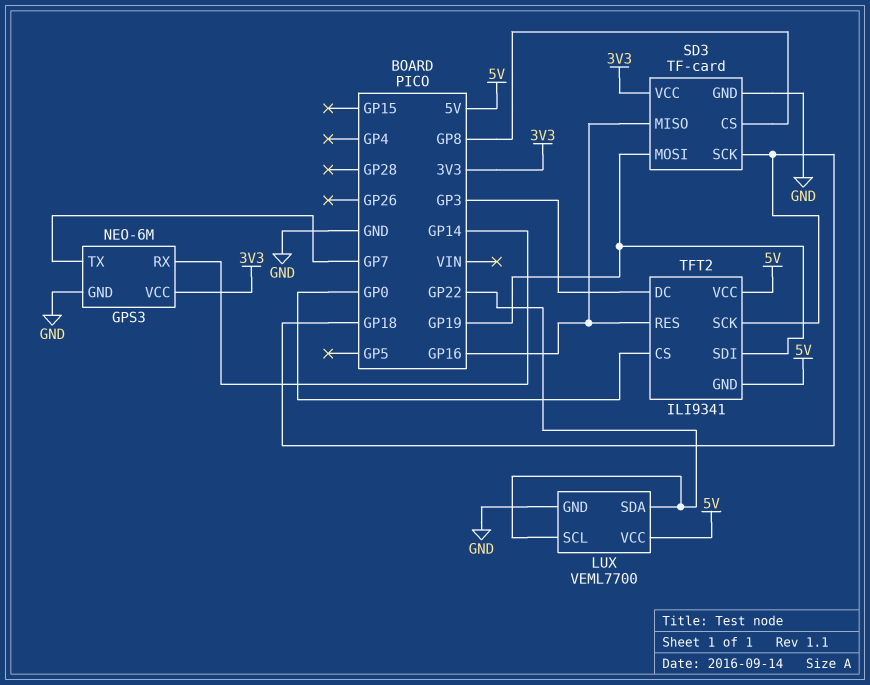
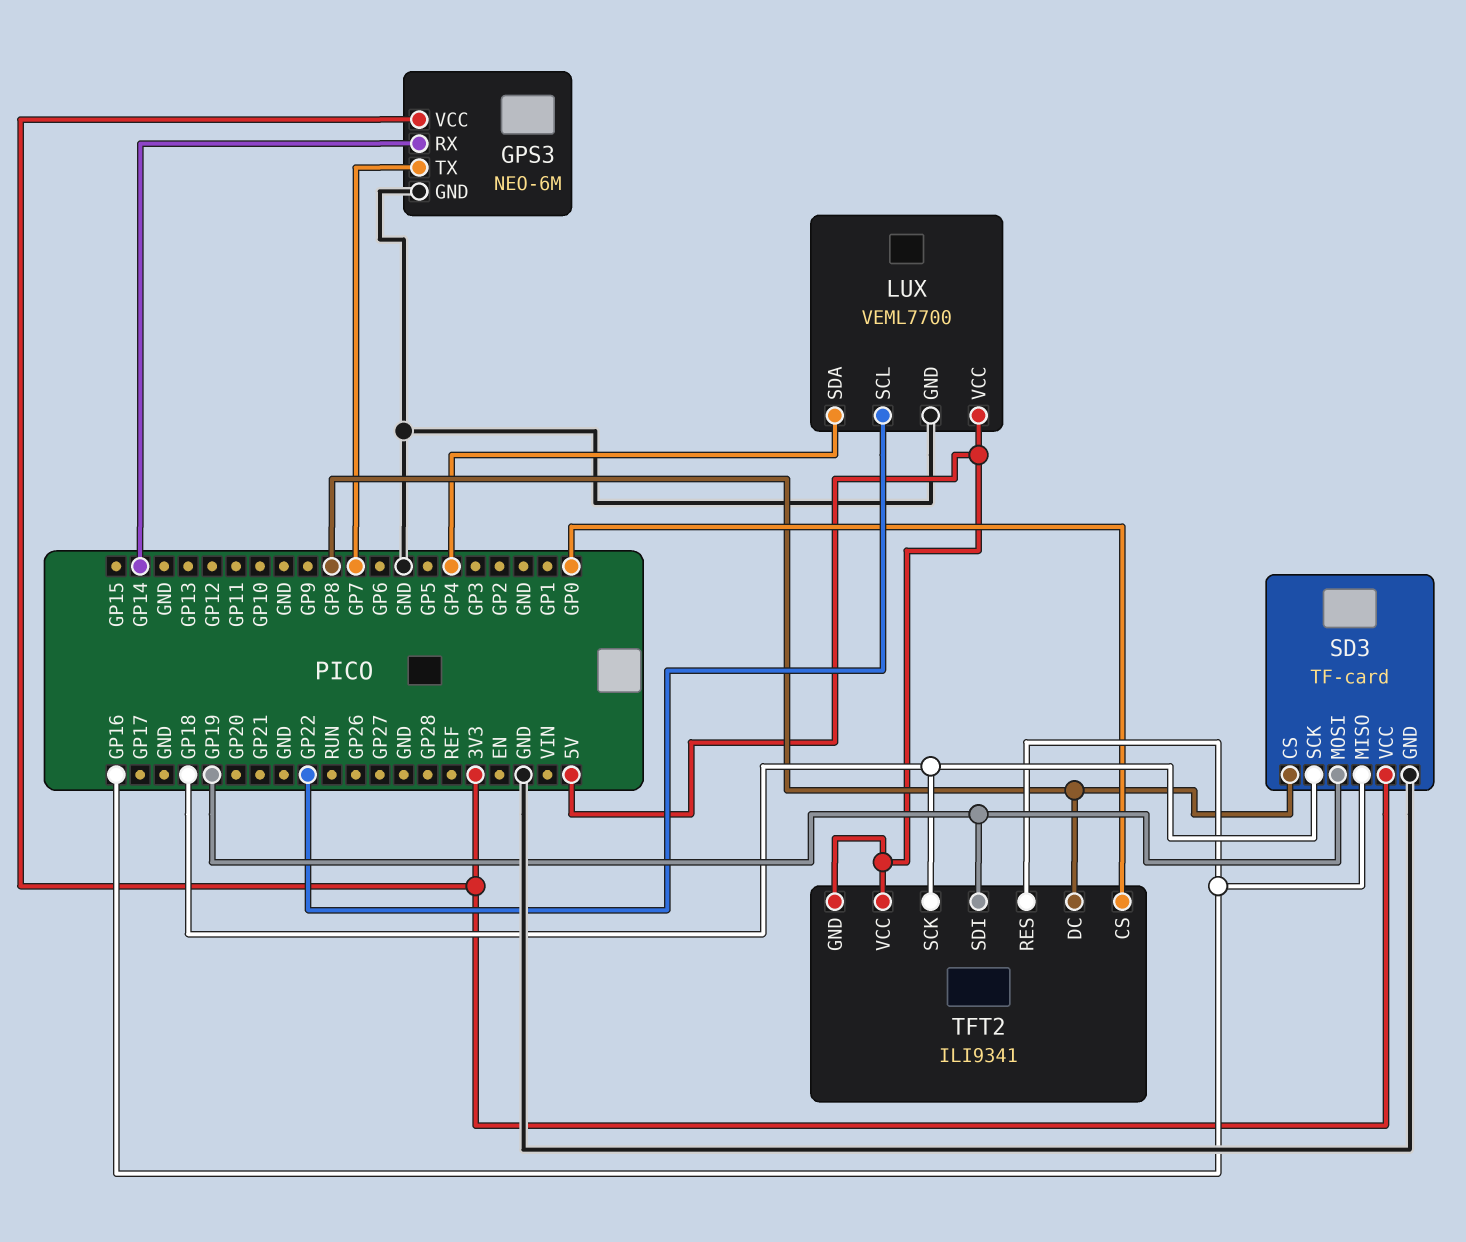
LUX pin SDA: GP22 -> GP4
TFT2 pin DC: GP3 -> GP8

